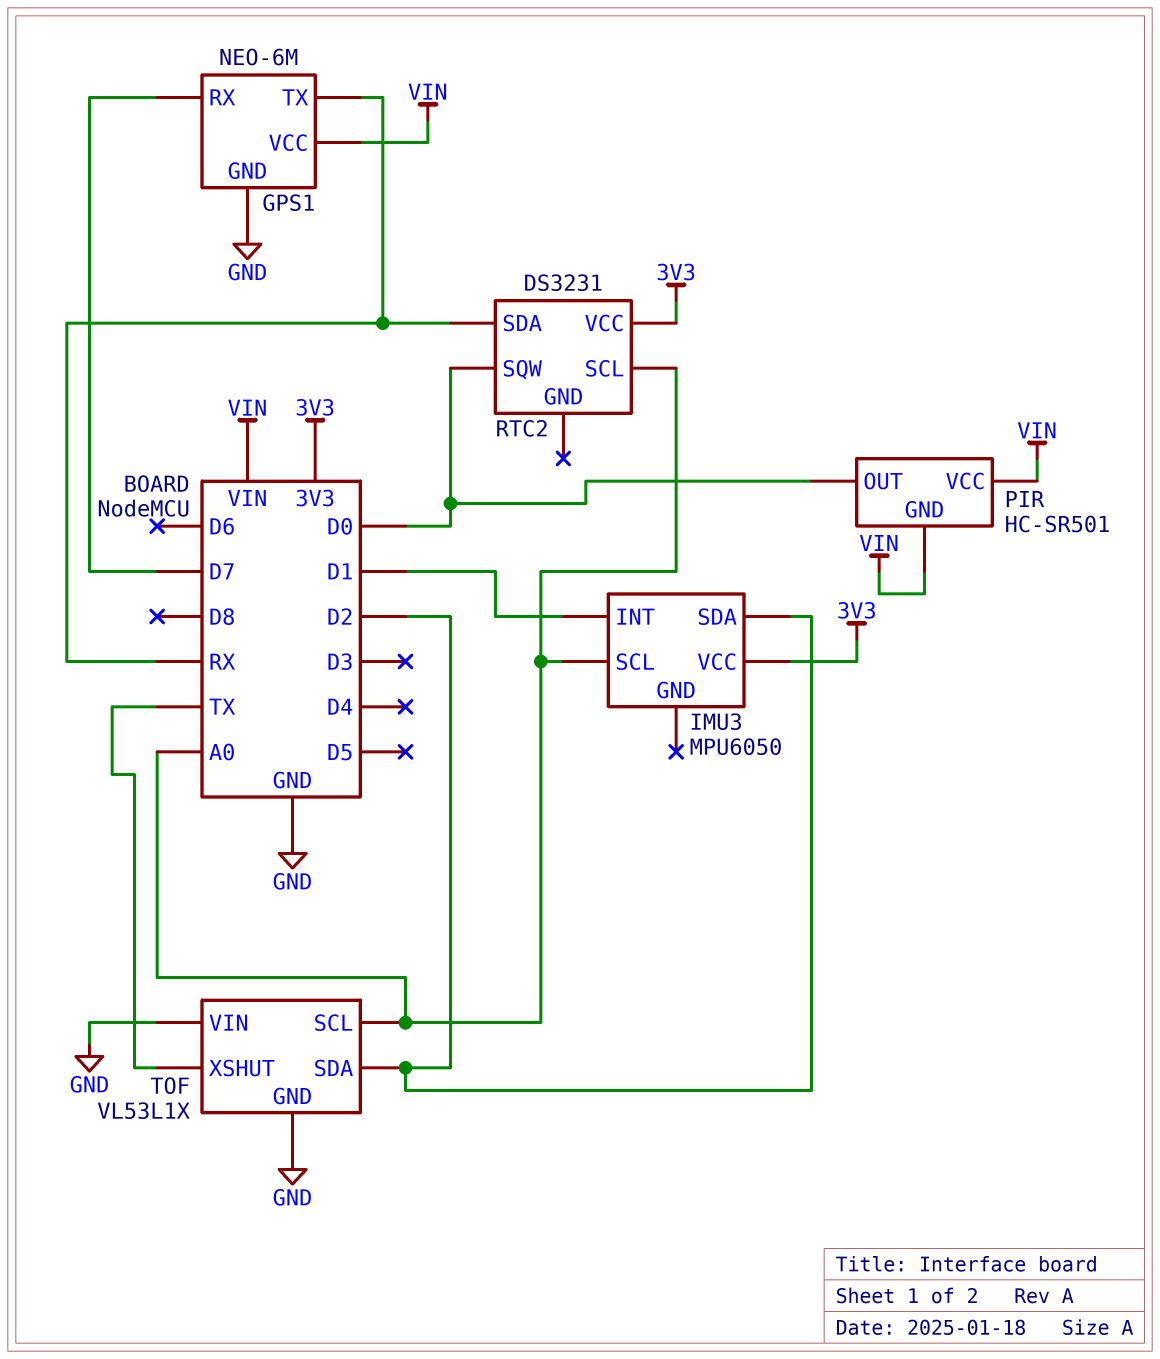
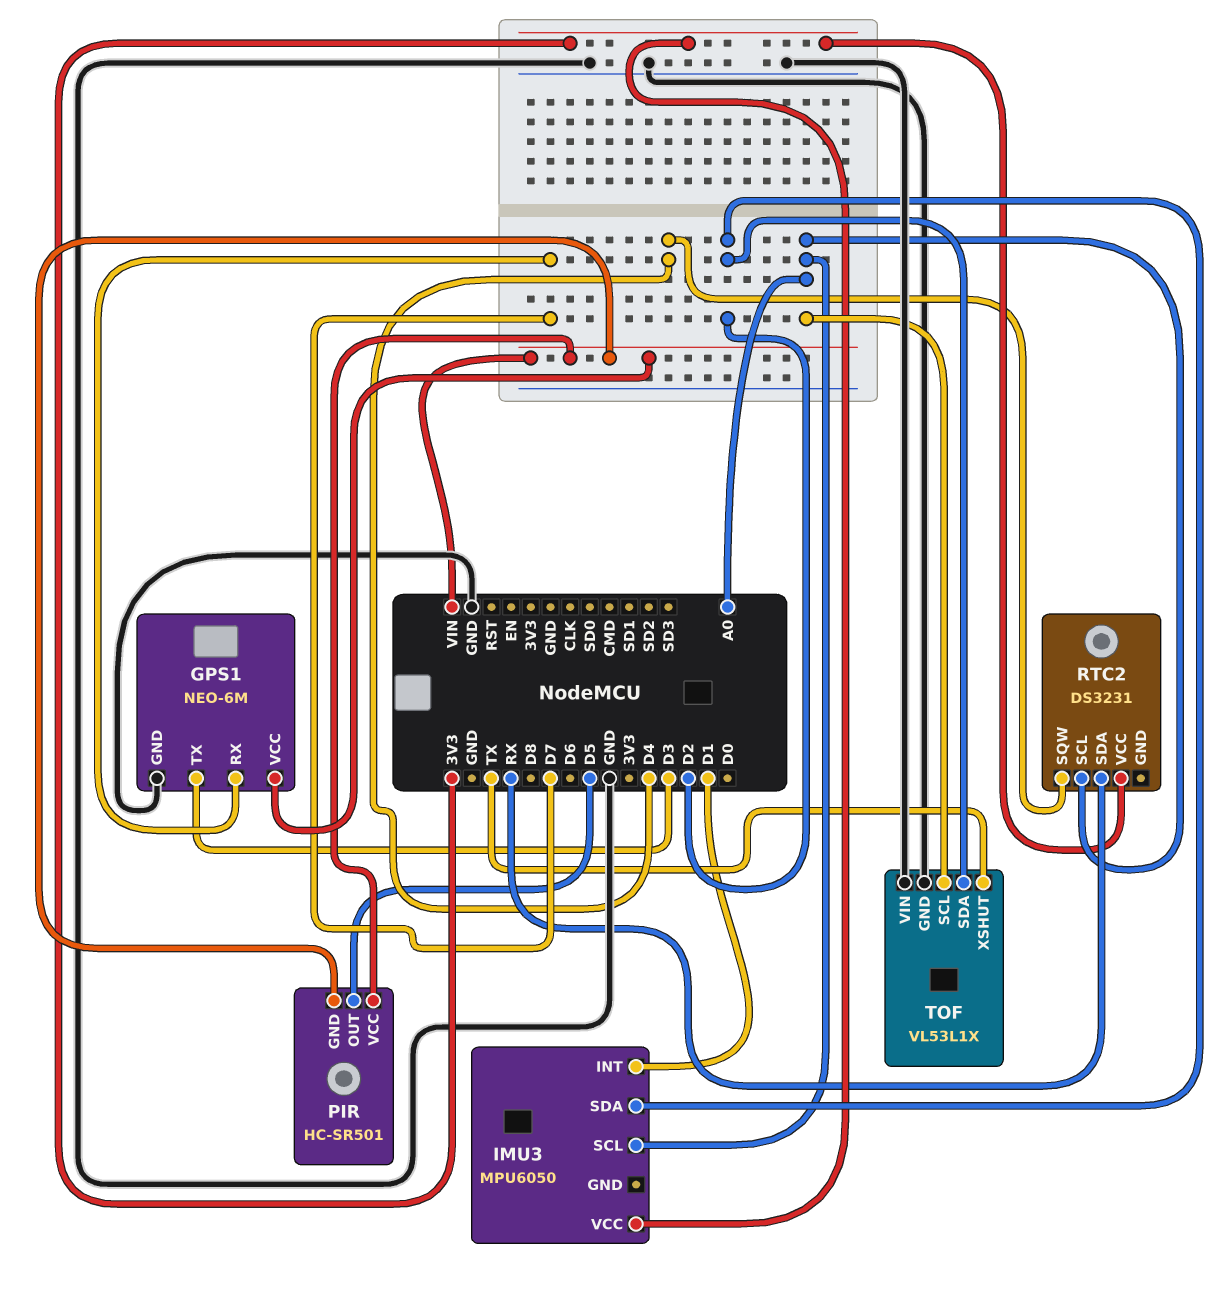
GPS1 pin TX: RX -> D3
PIR pin OUT: D0 -> D5
RTC2 pin SQW: D0 -> D4

